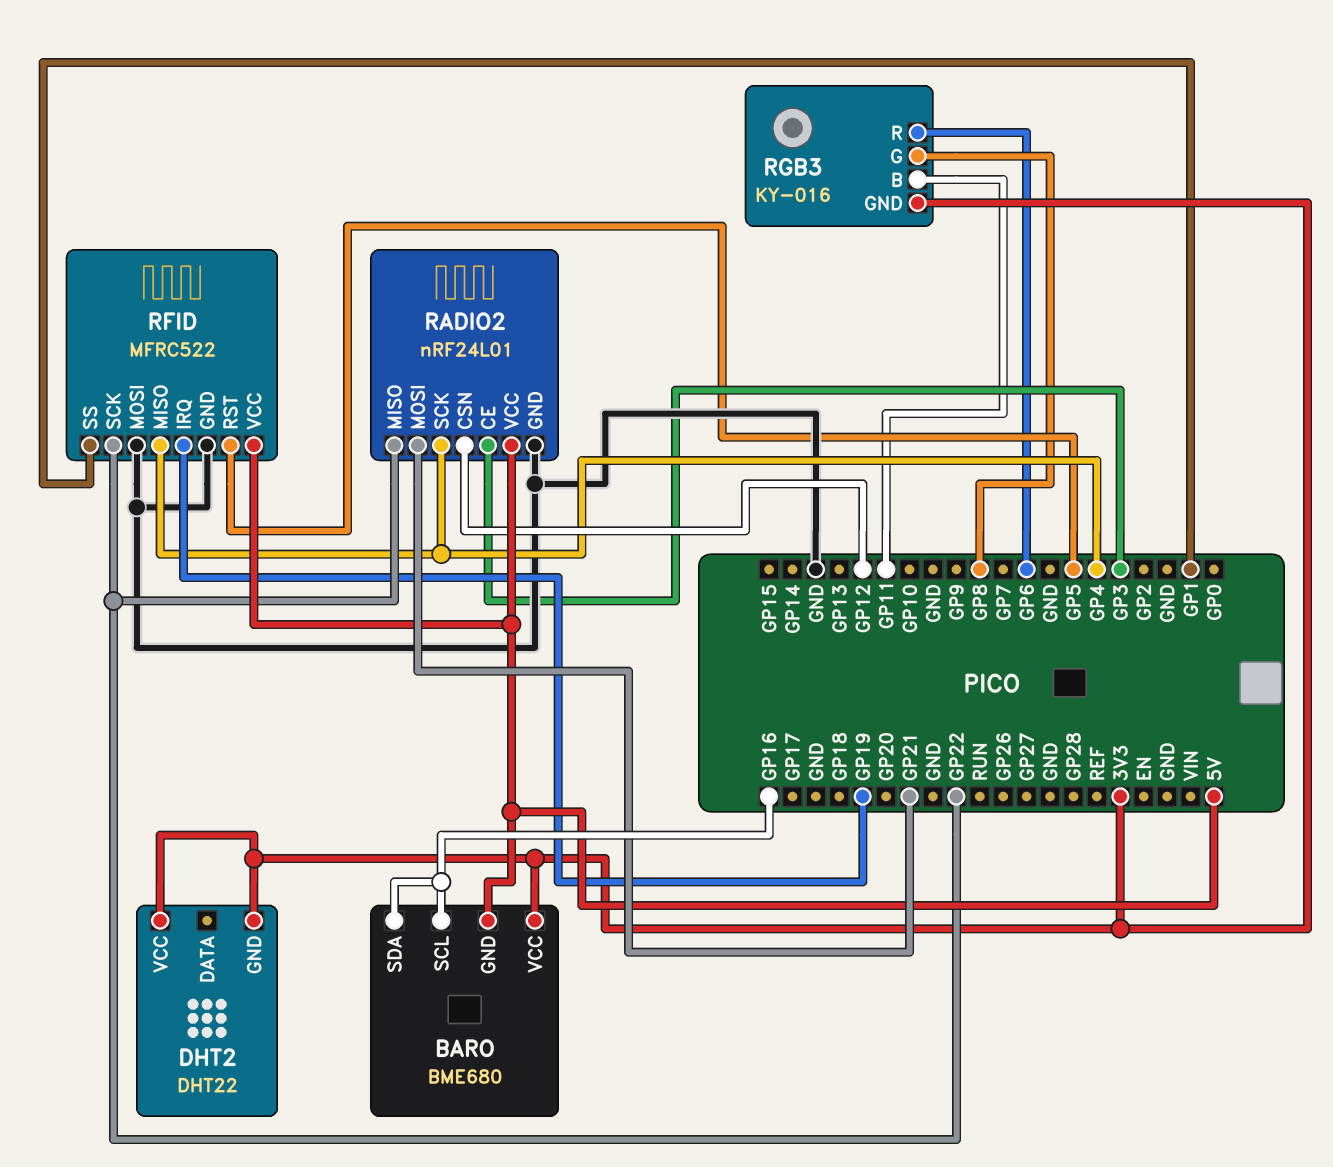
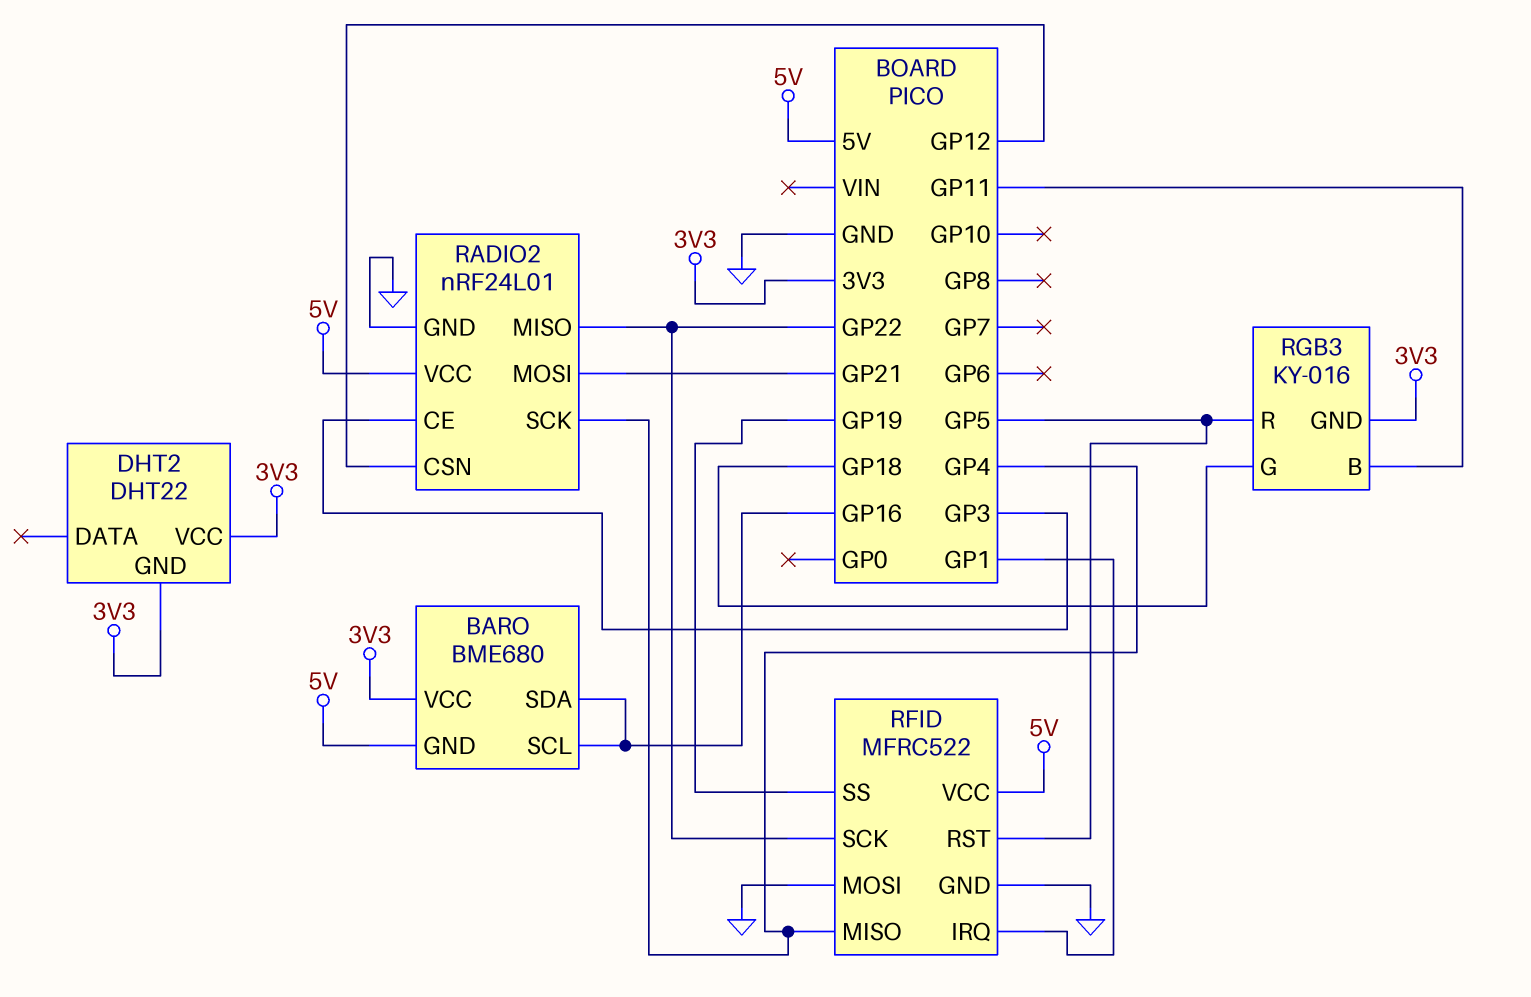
RFID pin IRQ: GP19 -> GP1
RFID pin SS: GP1 -> GP19
RGB3 pin G: GP8 -> GP18
RGB3 pin R: GP6 -> GP5

